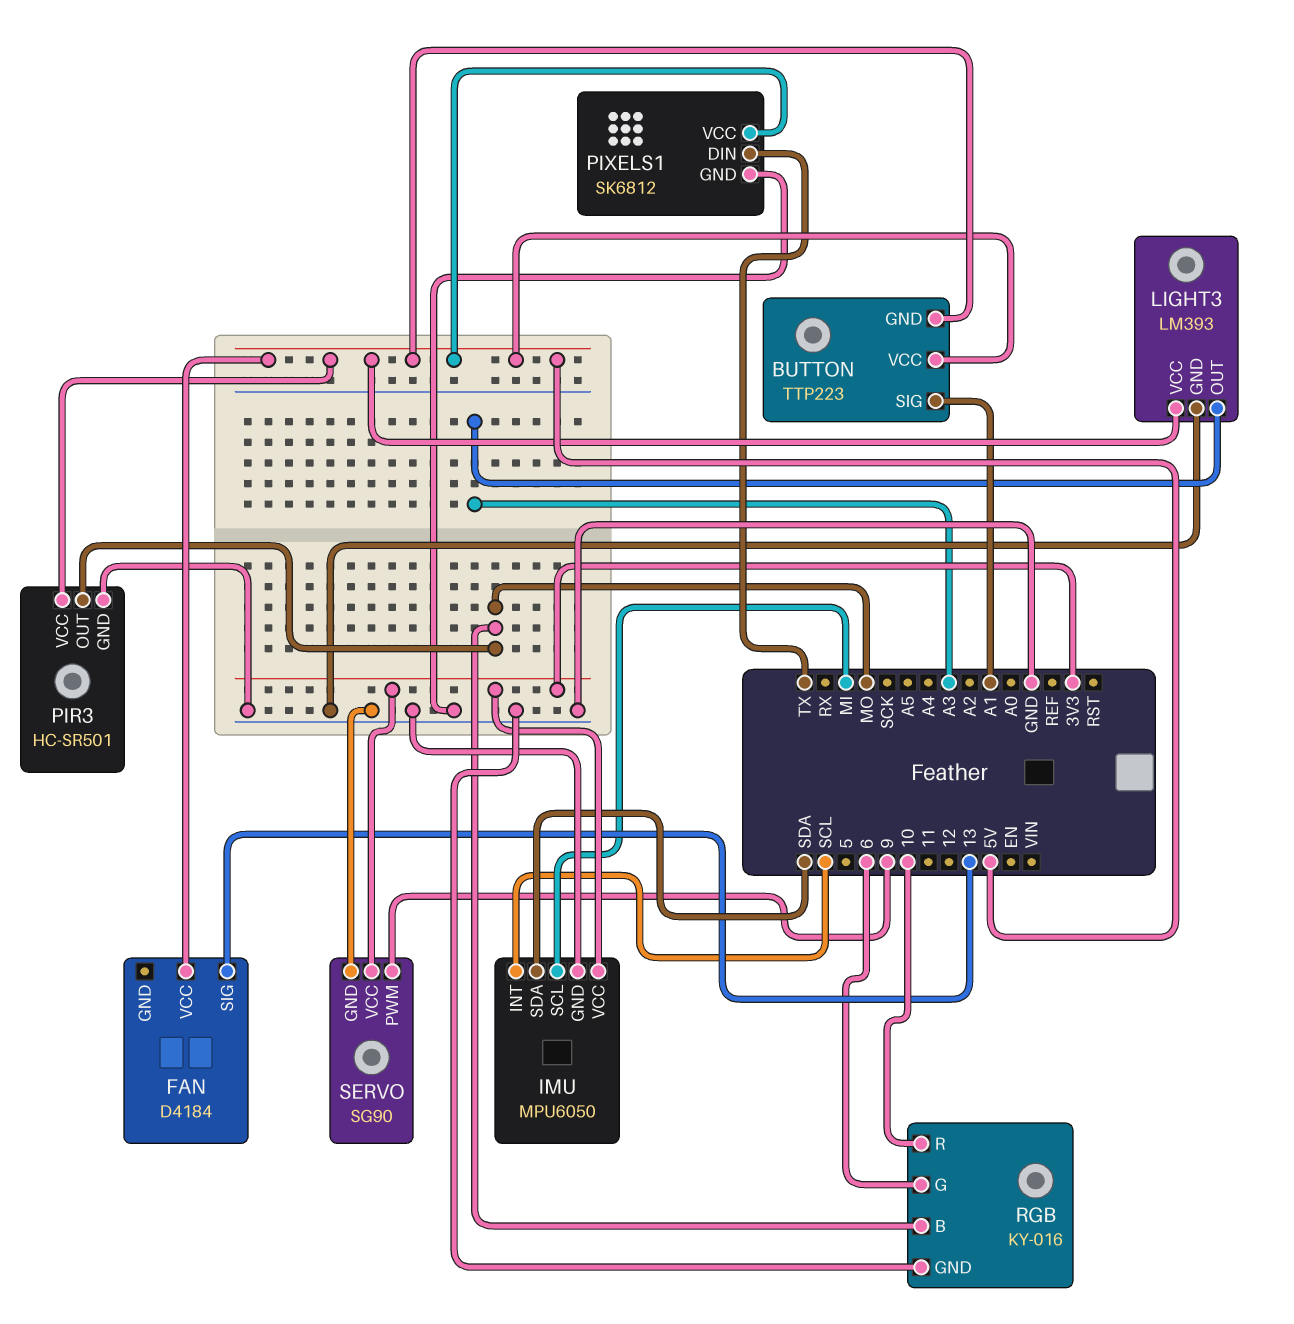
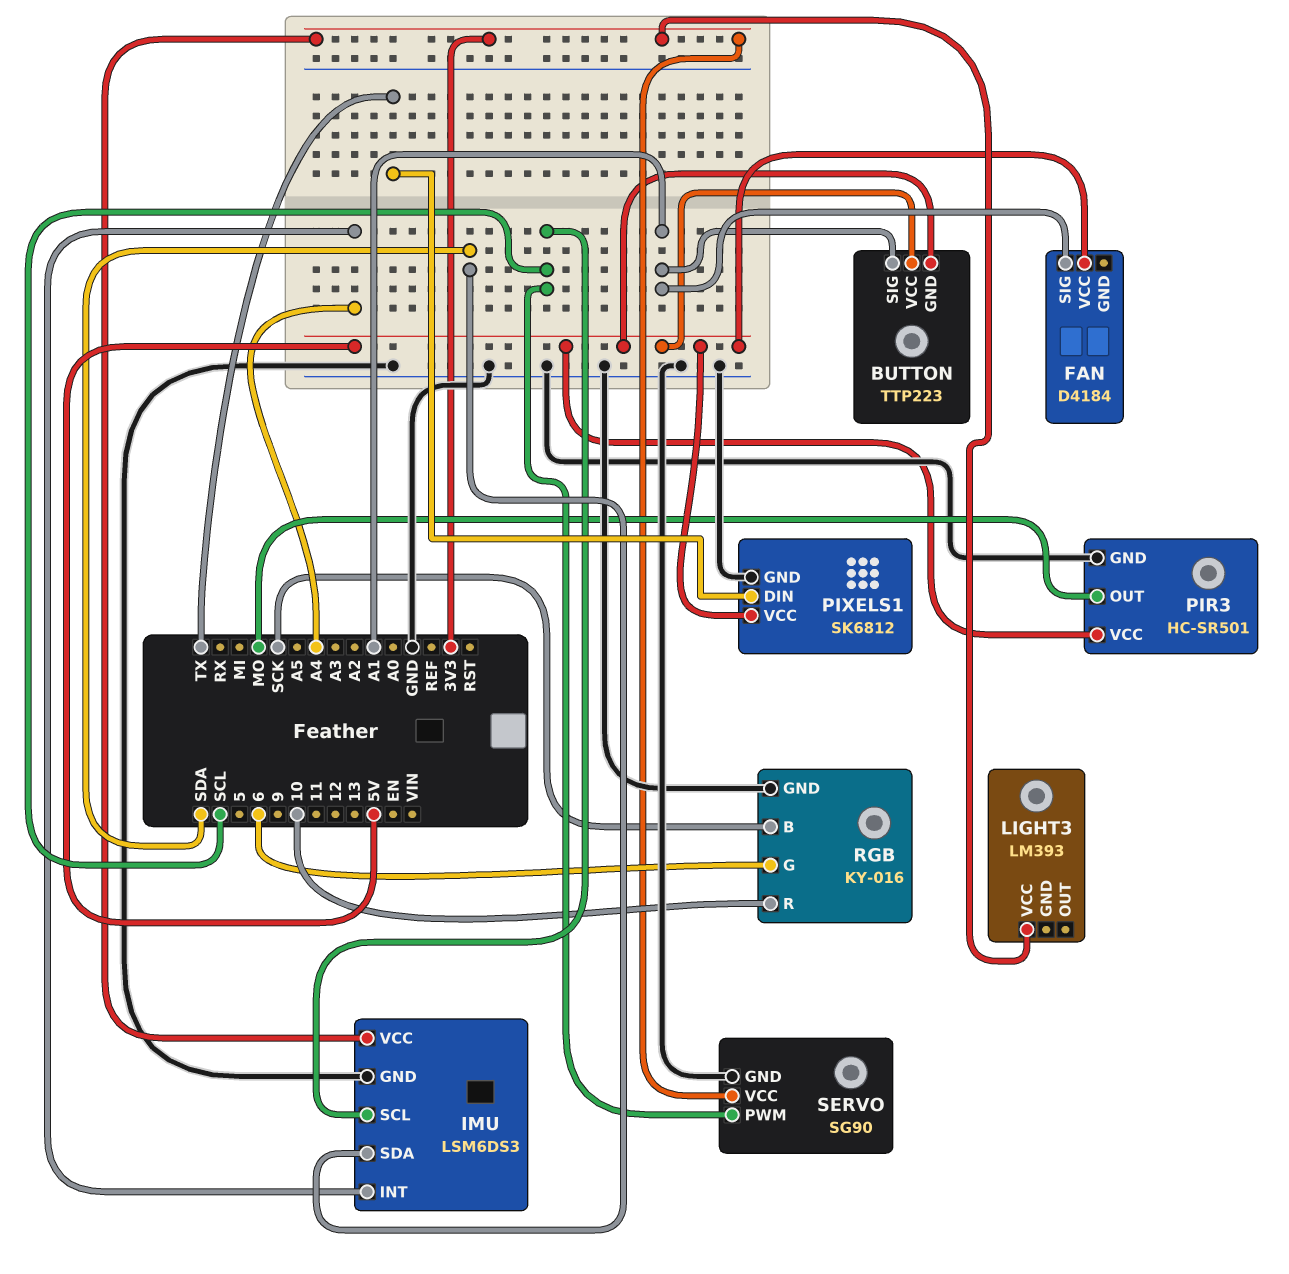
FAN pin SIG: 13 -> A1
IMU: MPU6050 -> LSM6DS3
IMU pin INT: SCL -> A4
IMU pin SCL: MI -> SCL
LIGHT3 pin GND: GND -> none
LIGHT3 pin OUT: A3 -> none
LIGHT3 pin VCC: 5V -> 3V3
RGB pin B: MO -> SCK
SERVO pin PWM: 9 -> SCL

